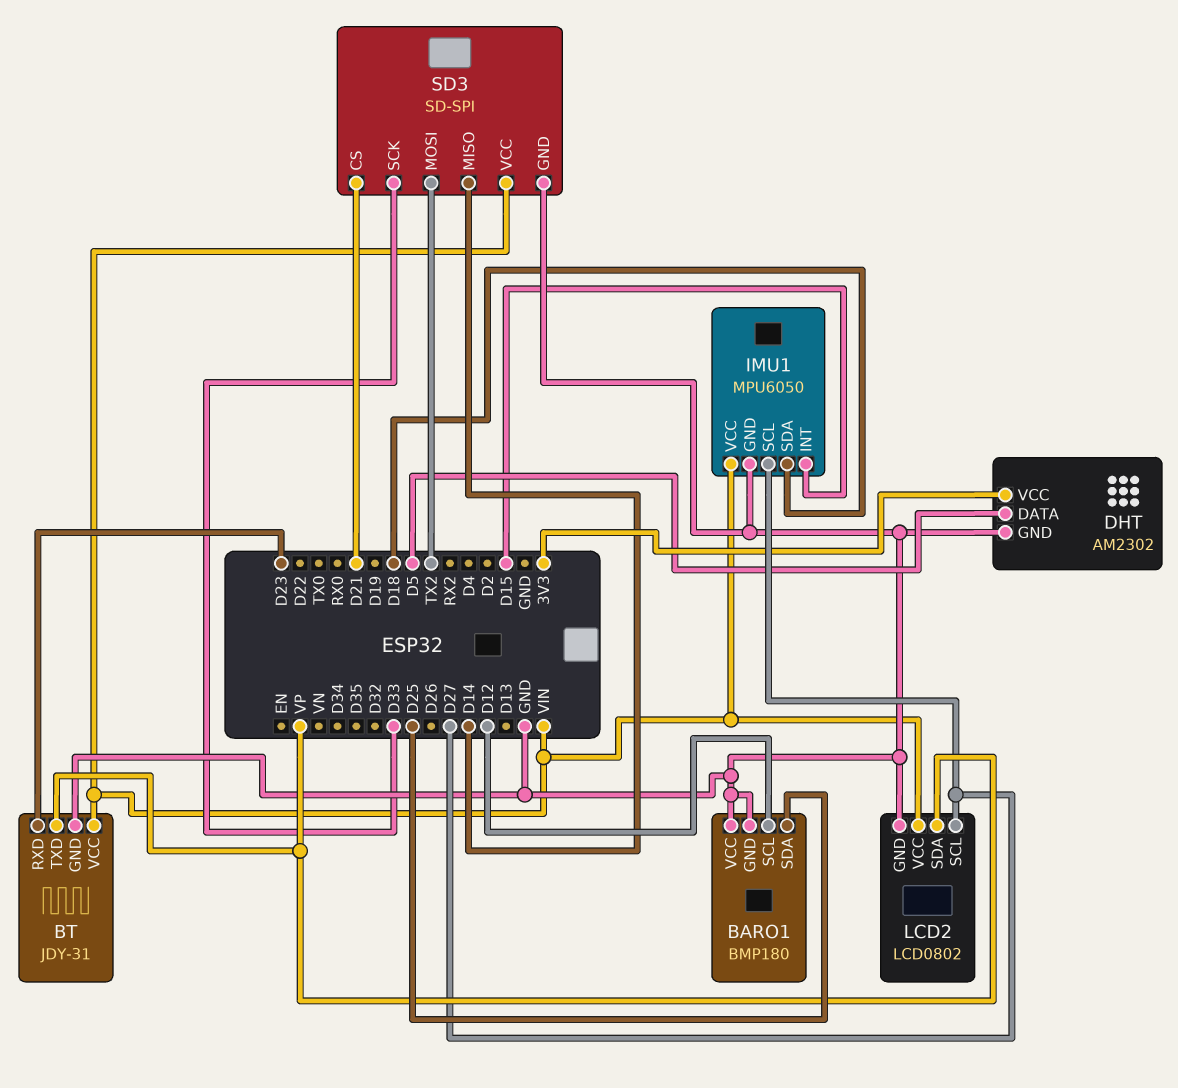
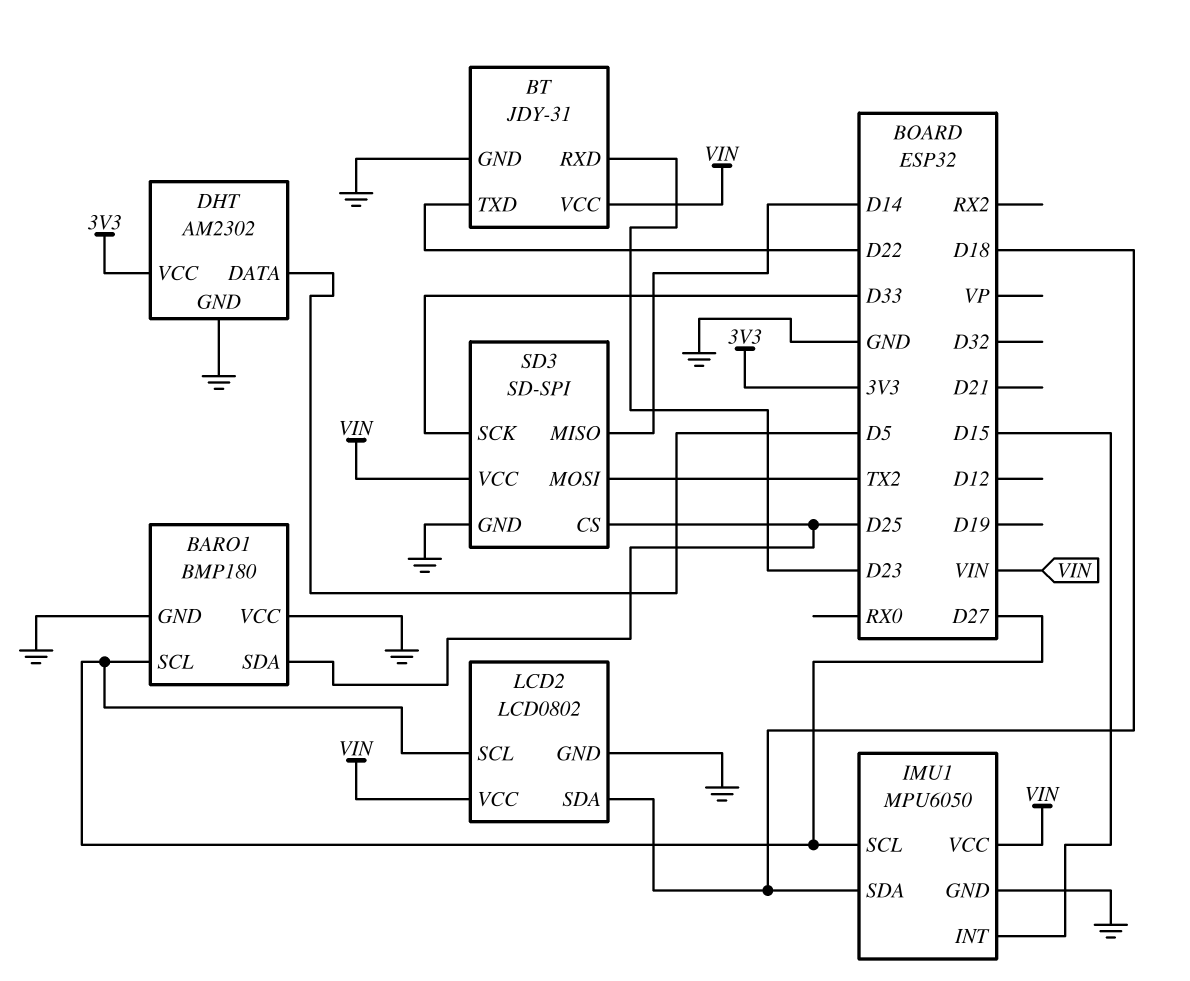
BARO1 pin SCL: D12 -> D27
BT pin TXD: VP -> D22
LCD2 pin SDA: VP -> D18
SD3 pin CS: D21 -> D25

